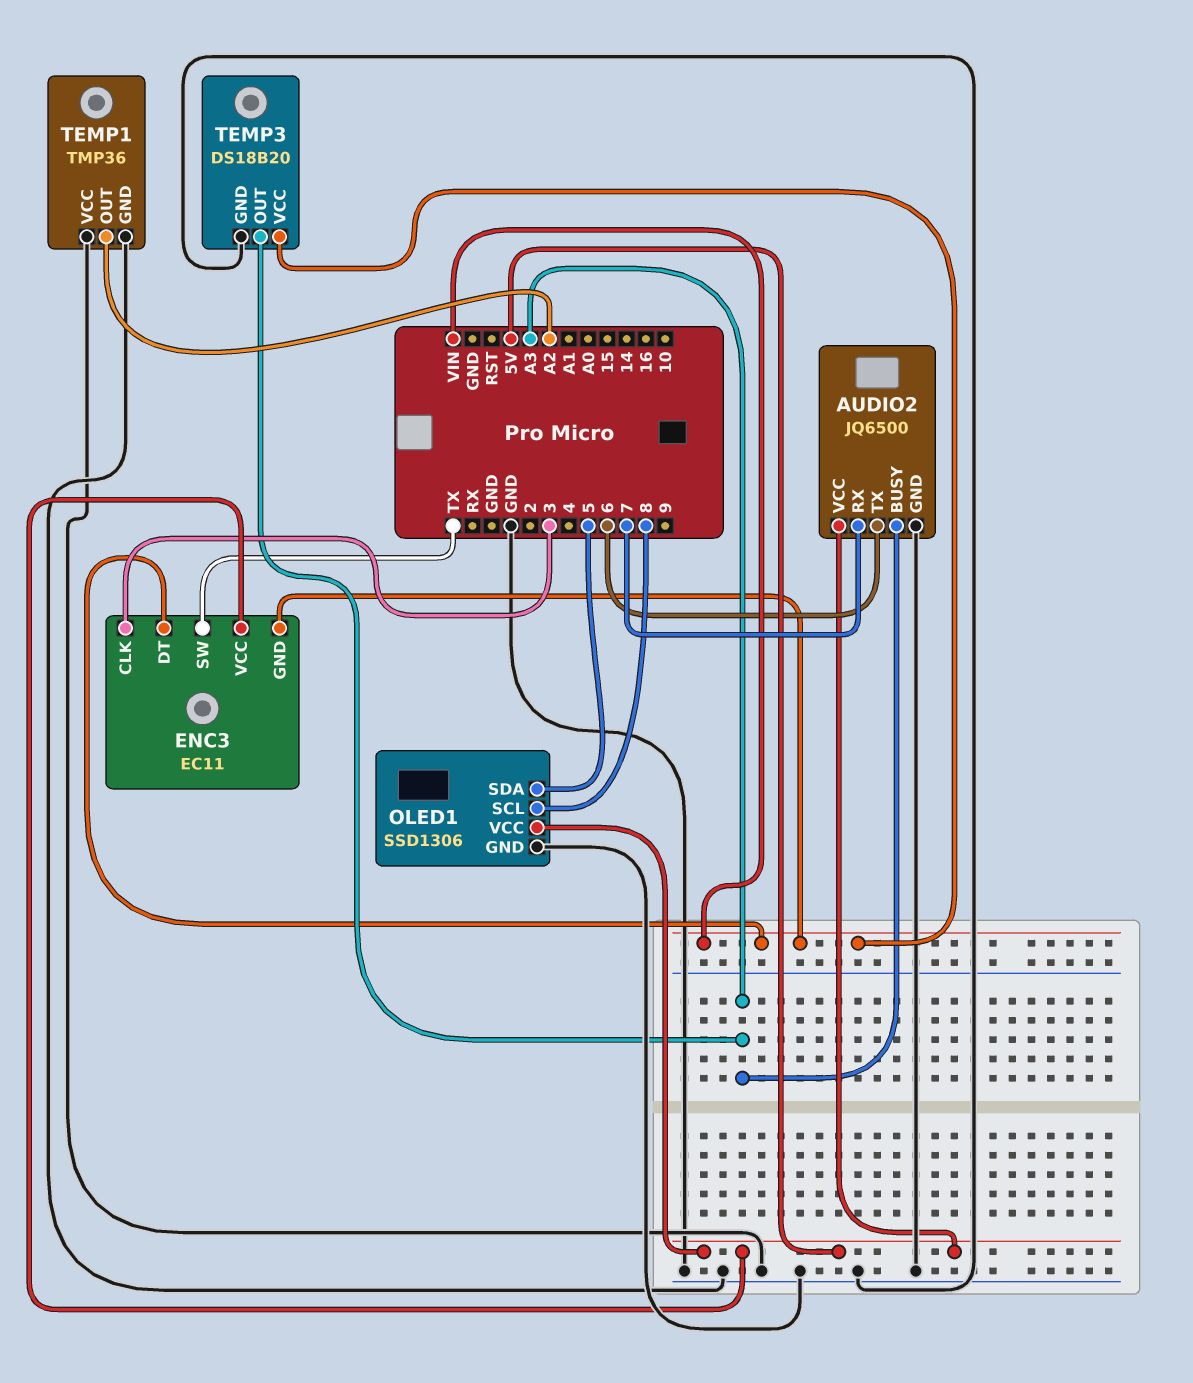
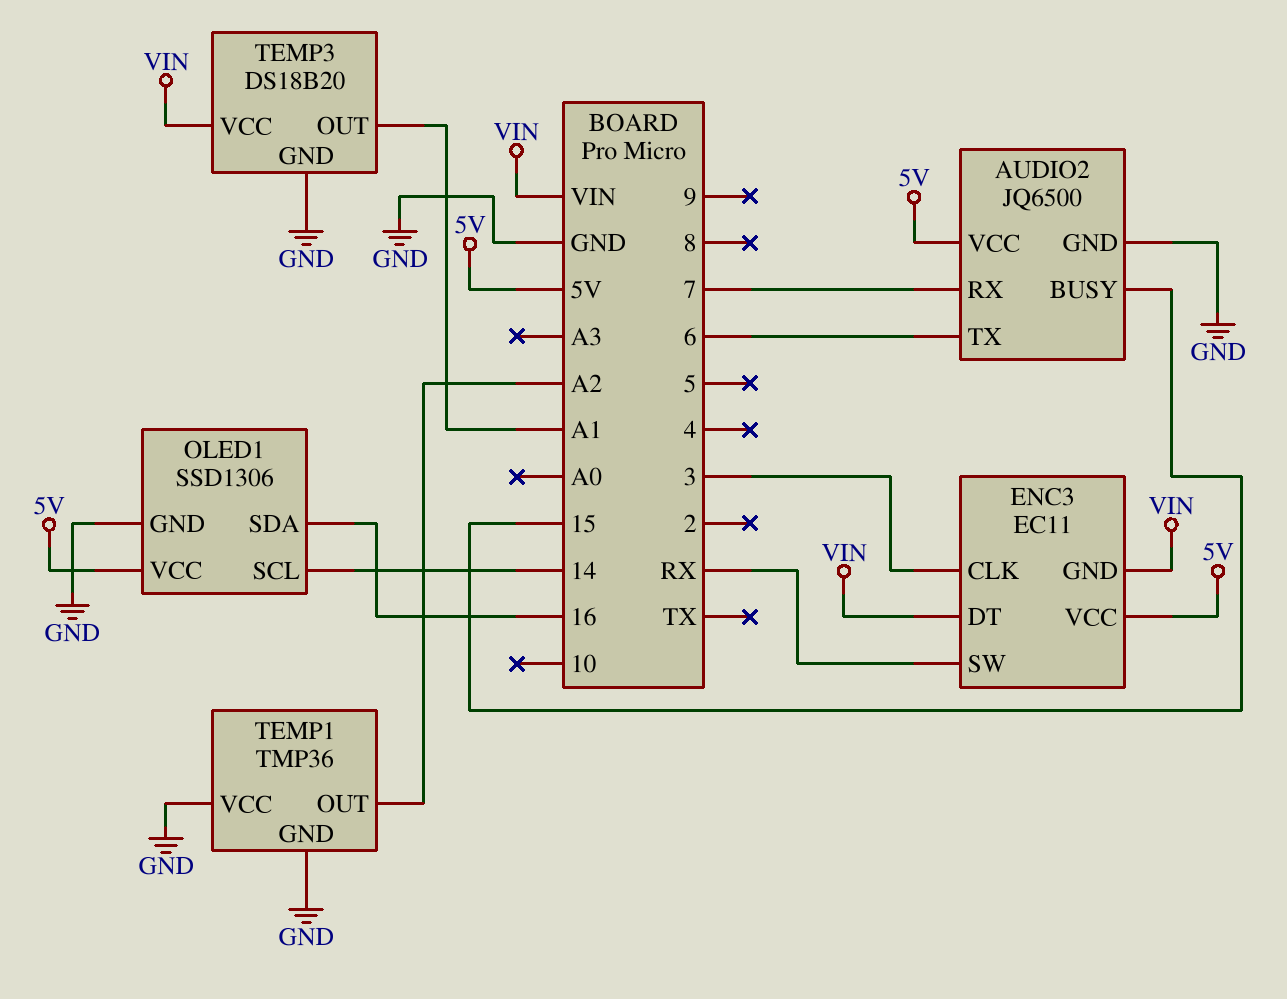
AUDIO2 pin BUSY: A3 -> 15
ENC3 pin SW: TX -> RX
OLED1 pin SCL: 8 -> 14
OLED1 pin SDA: 5 -> 16
TEMP3 pin OUT: A3 -> A1

